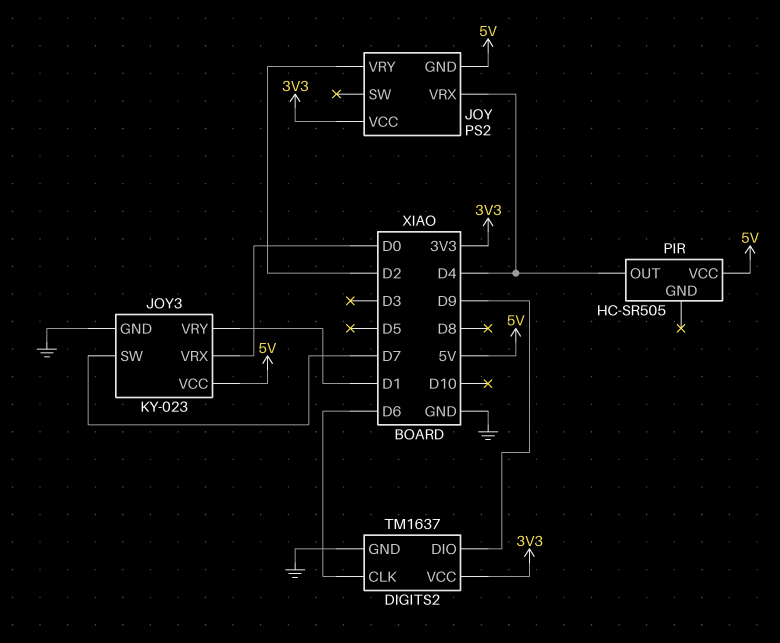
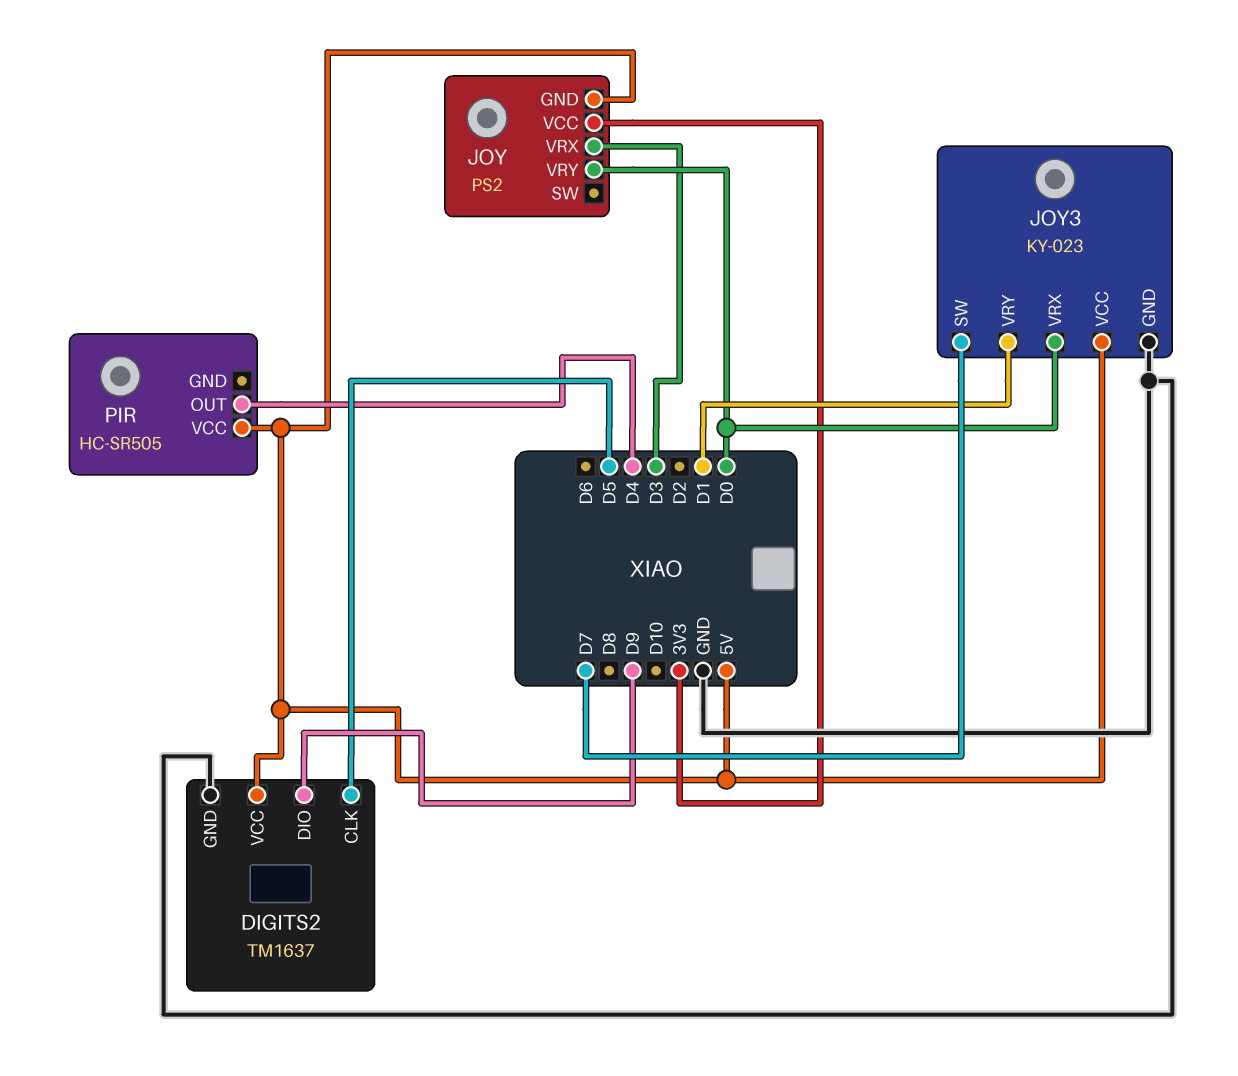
DIGITS2 pin CLK: D6 -> D5
DIGITS2 pin VCC: 3V3 -> 5V
JOY pin VRX: D4 -> D3
JOY pin VRY: D2 -> D0

